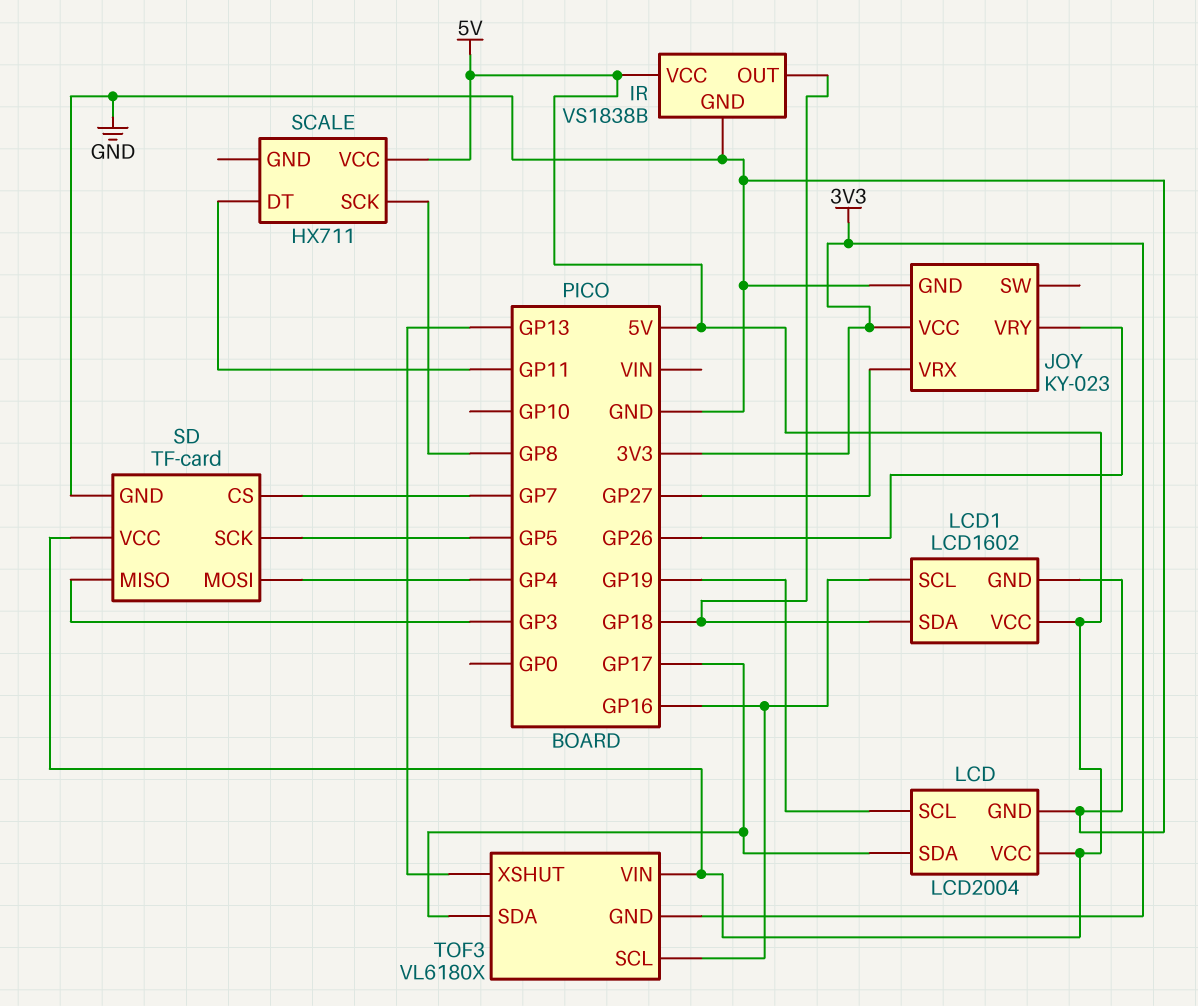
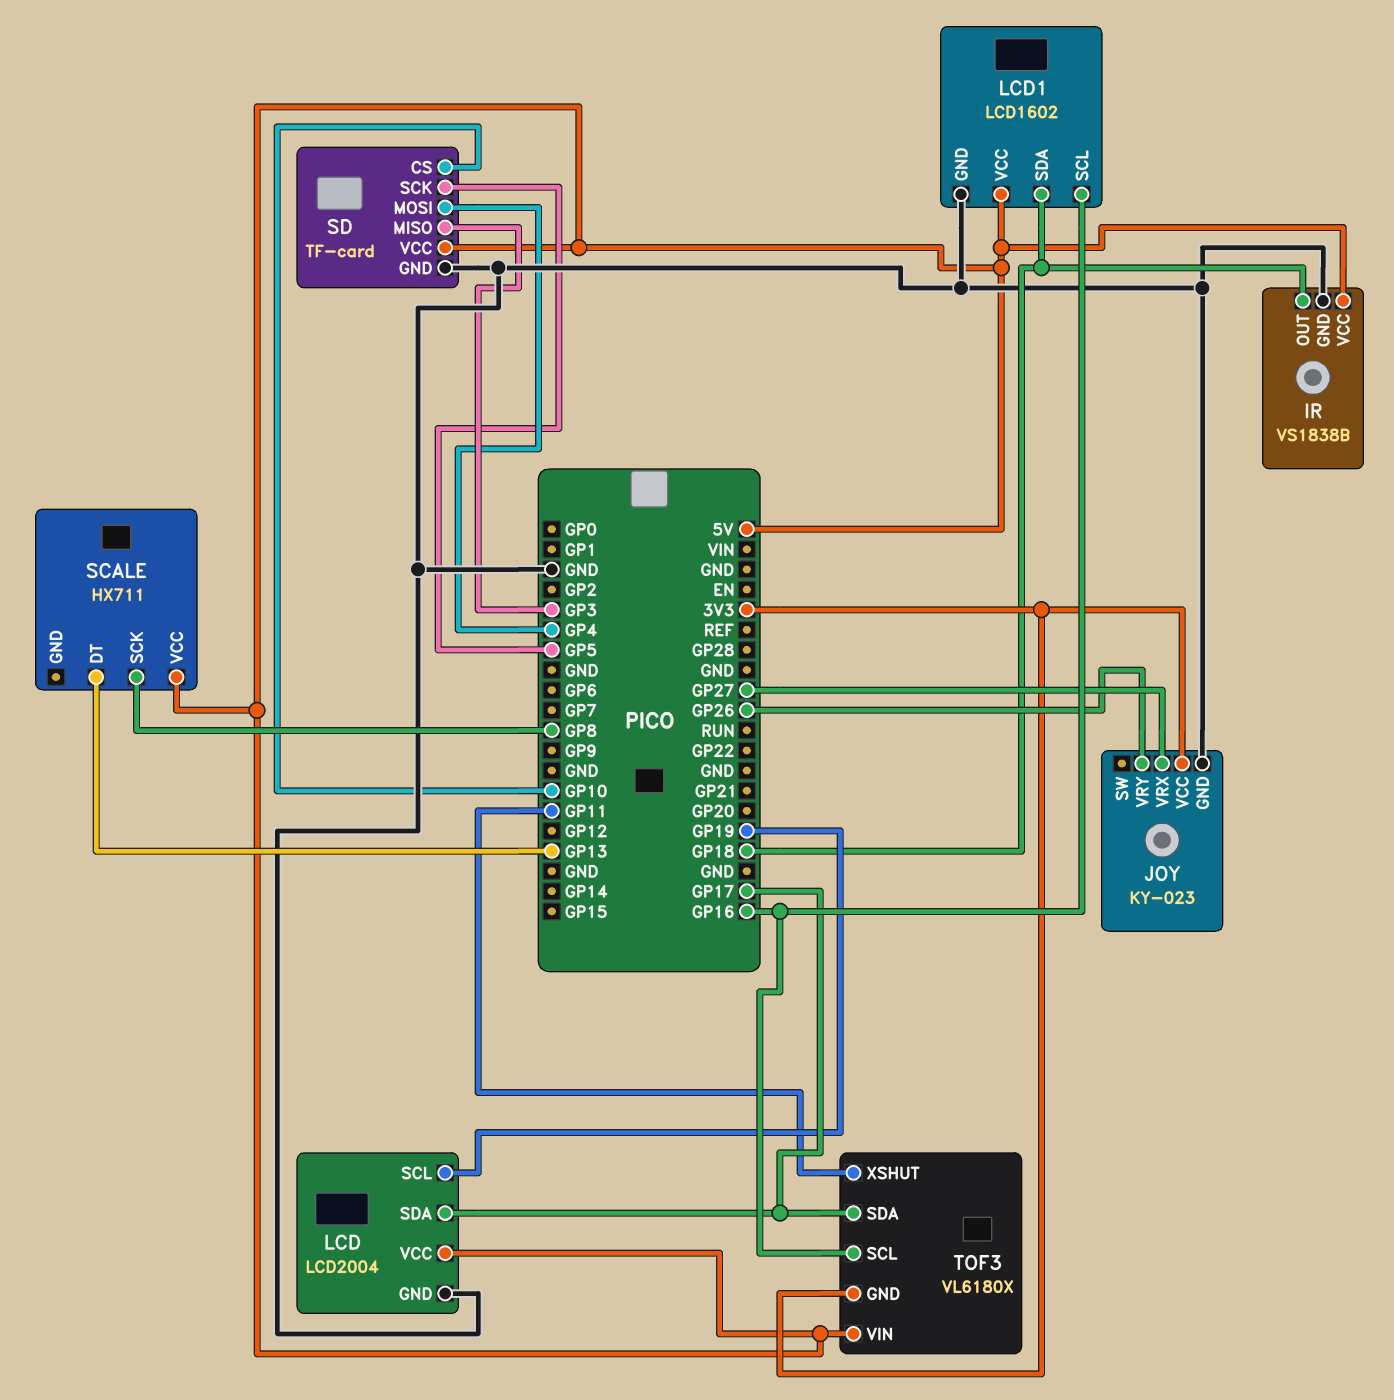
SCALE pin DT: GP11 -> GP13
SD pin CS: GP7 -> GP10
TOF3 pin XSHUT: GP13 -> GP11

